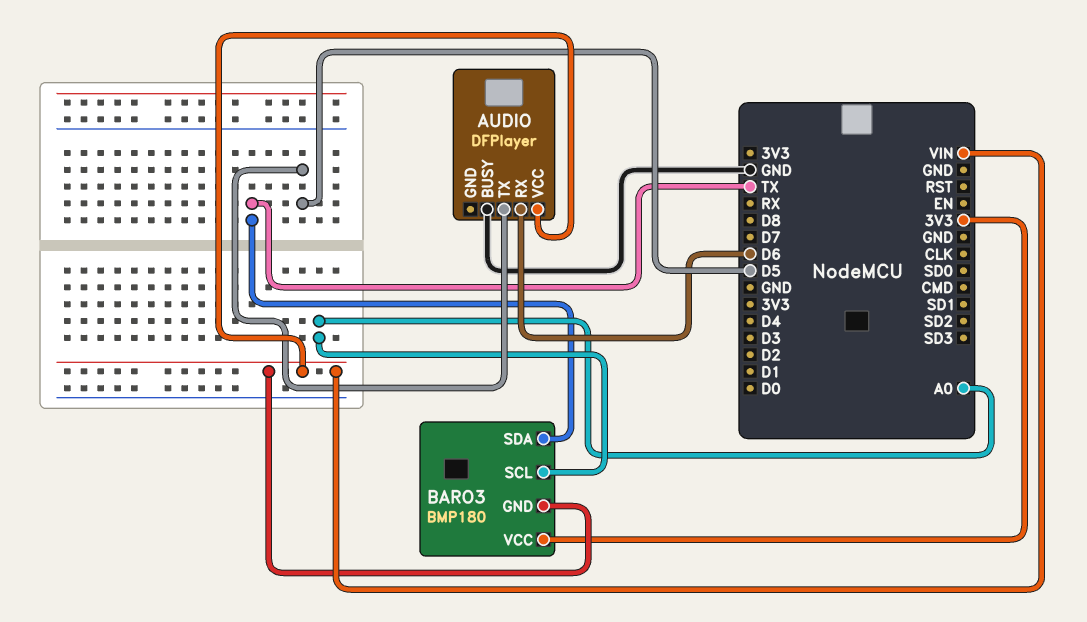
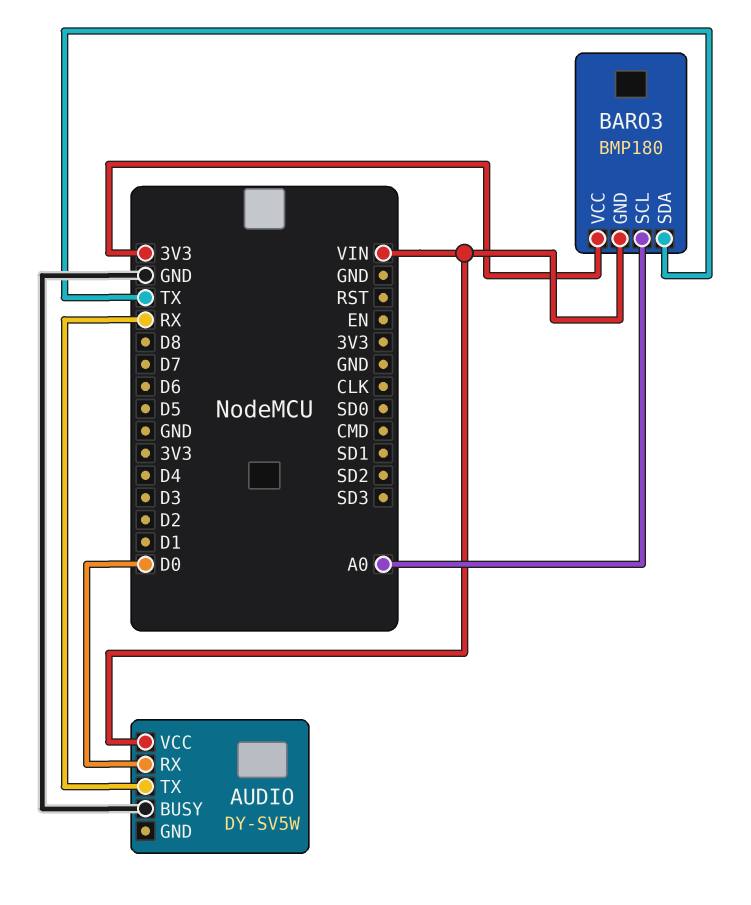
AUDIO: DFPlayer -> DY-SV5W
AUDIO pin RX: D6 -> D0
AUDIO pin TX: D5 -> RX

